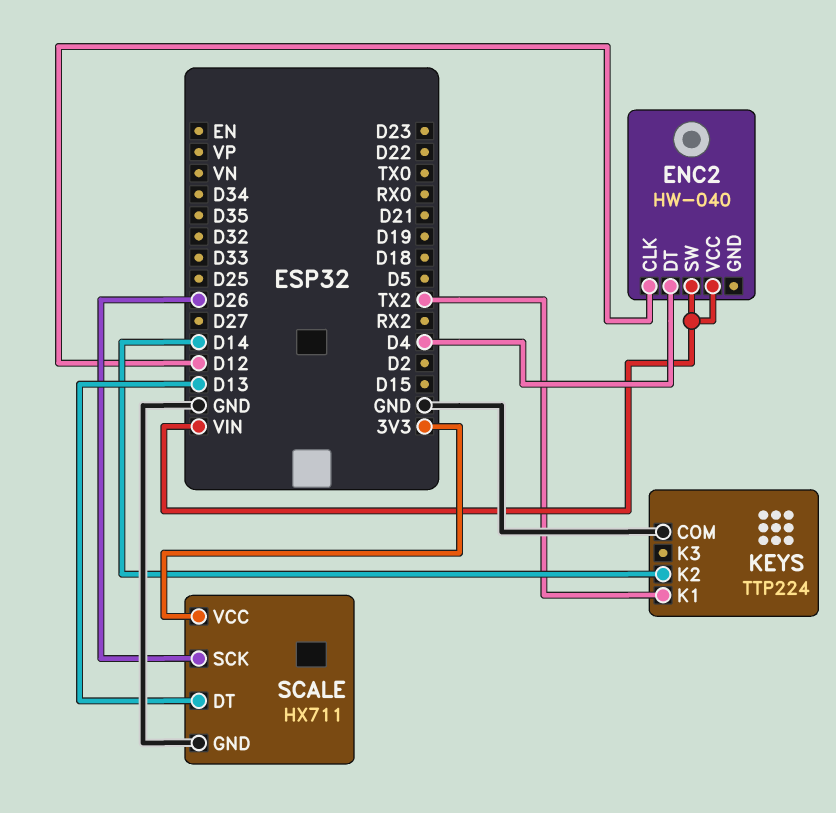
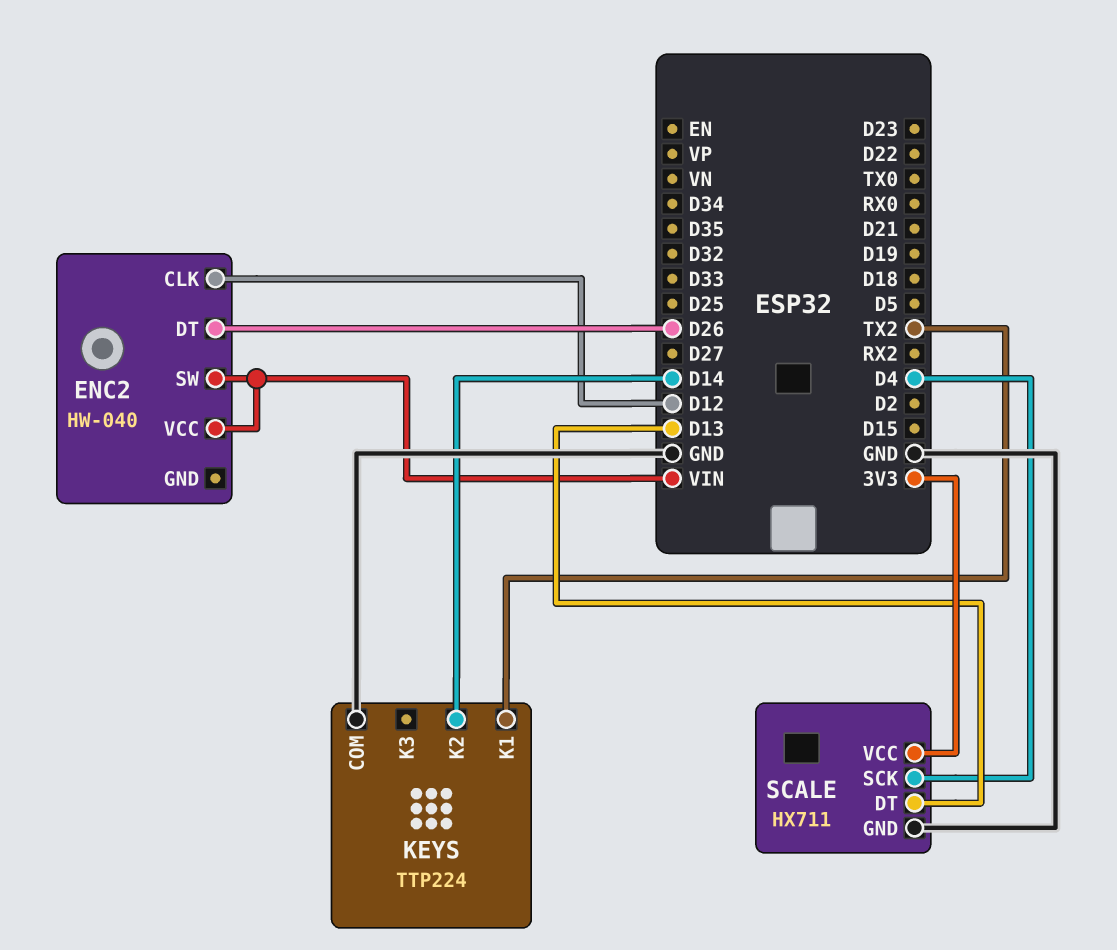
ENC2 pin DT: D4 -> D26
SCALE pin SCK: D26 -> D4

